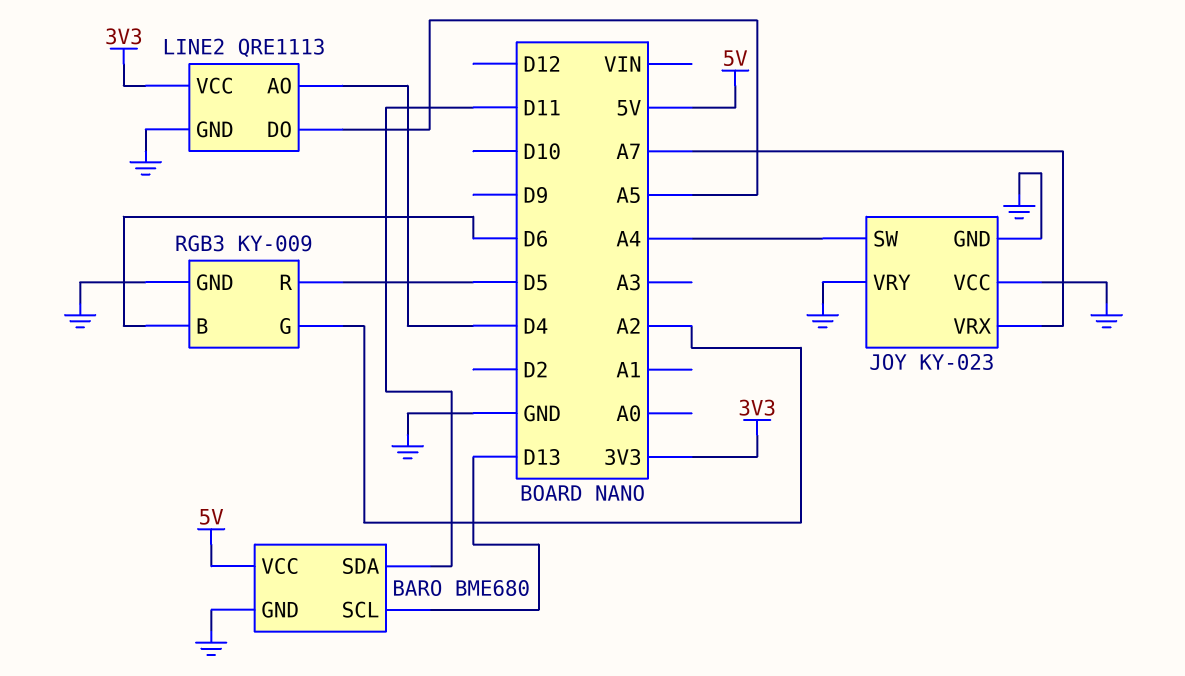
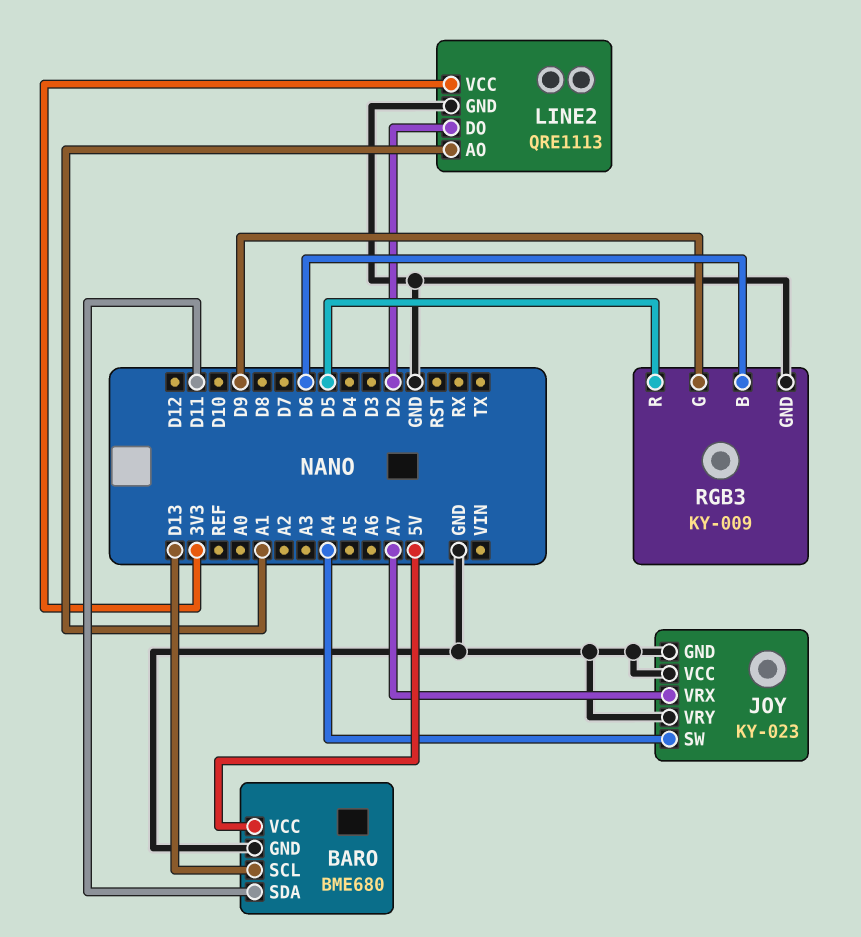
LINE2 pin AO: D4 -> A1
LINE2 pin DO: A5 -> D2
RGB3 pin G: A2 -> D9

